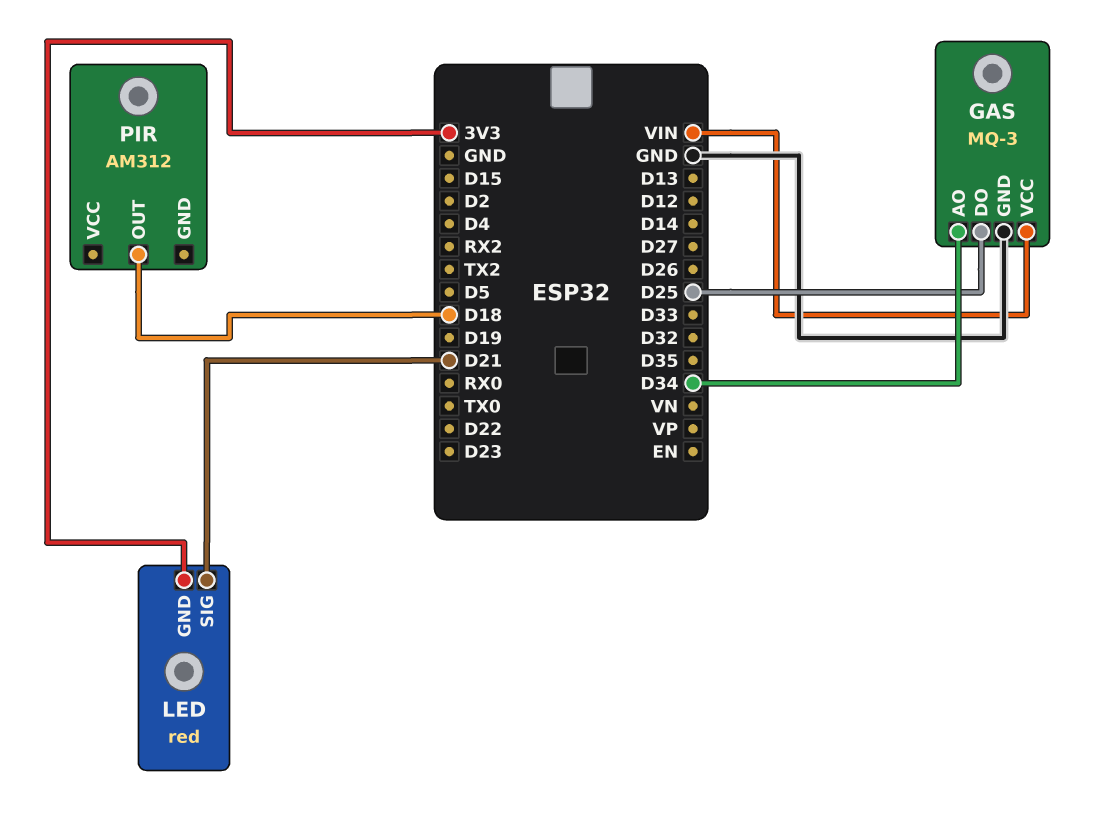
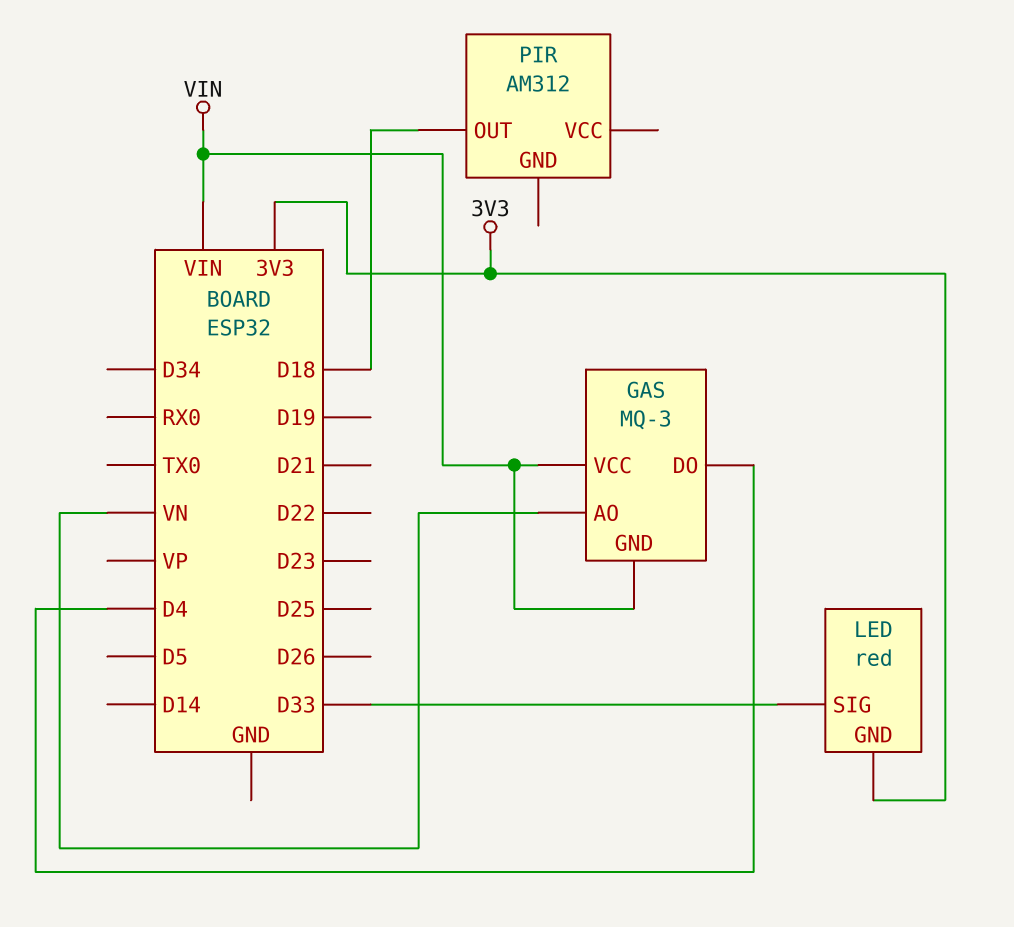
GAS pin AO: D34 -> VN
GAS pin DO: D25 -> D4
GAS pin GND: GND -> VIN
LED pin SIG: D21 -> D33

